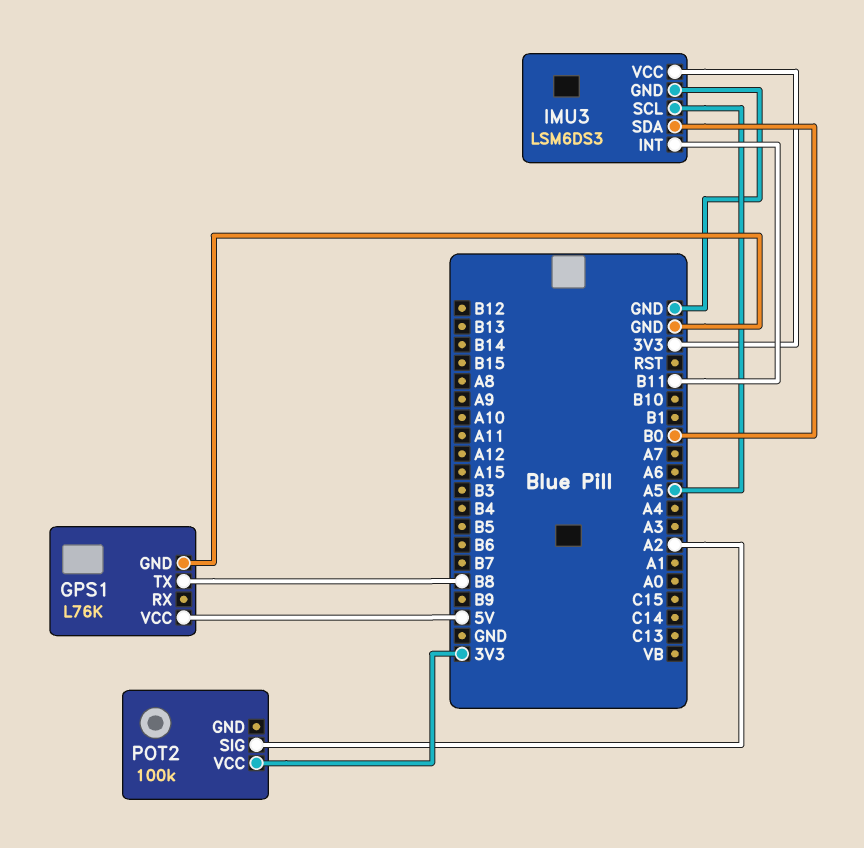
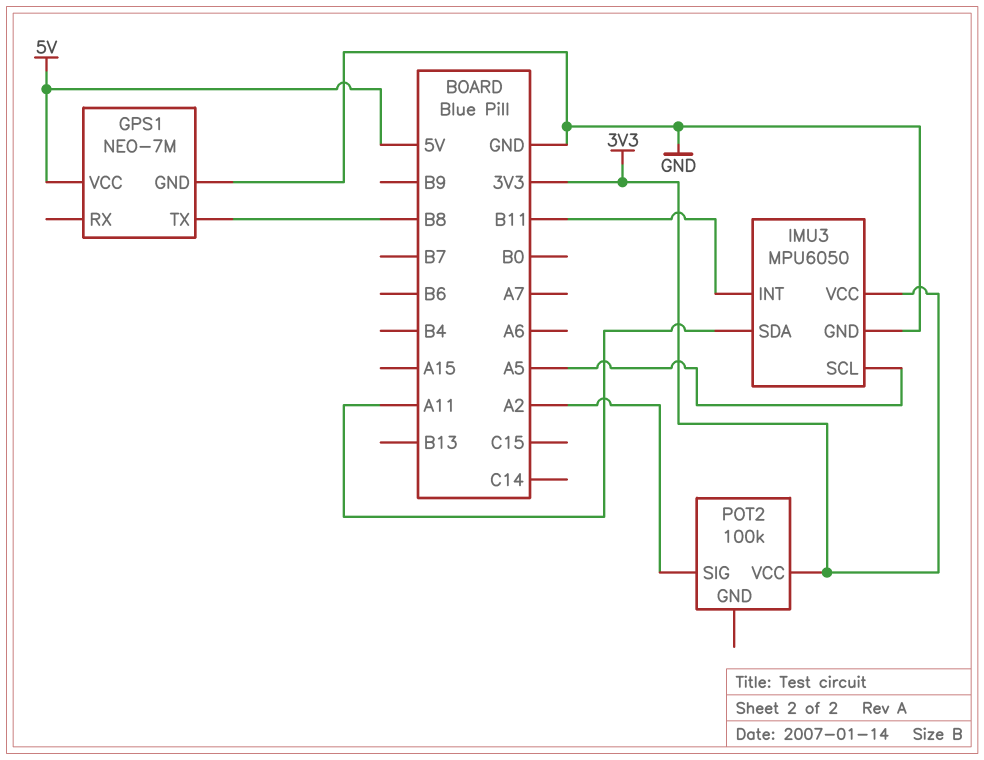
GPS1: L76K -> NEO-7M
IMU3: LSM6DS3 -> MPU6050
IMU3 pin SDA: B0 -> A11

